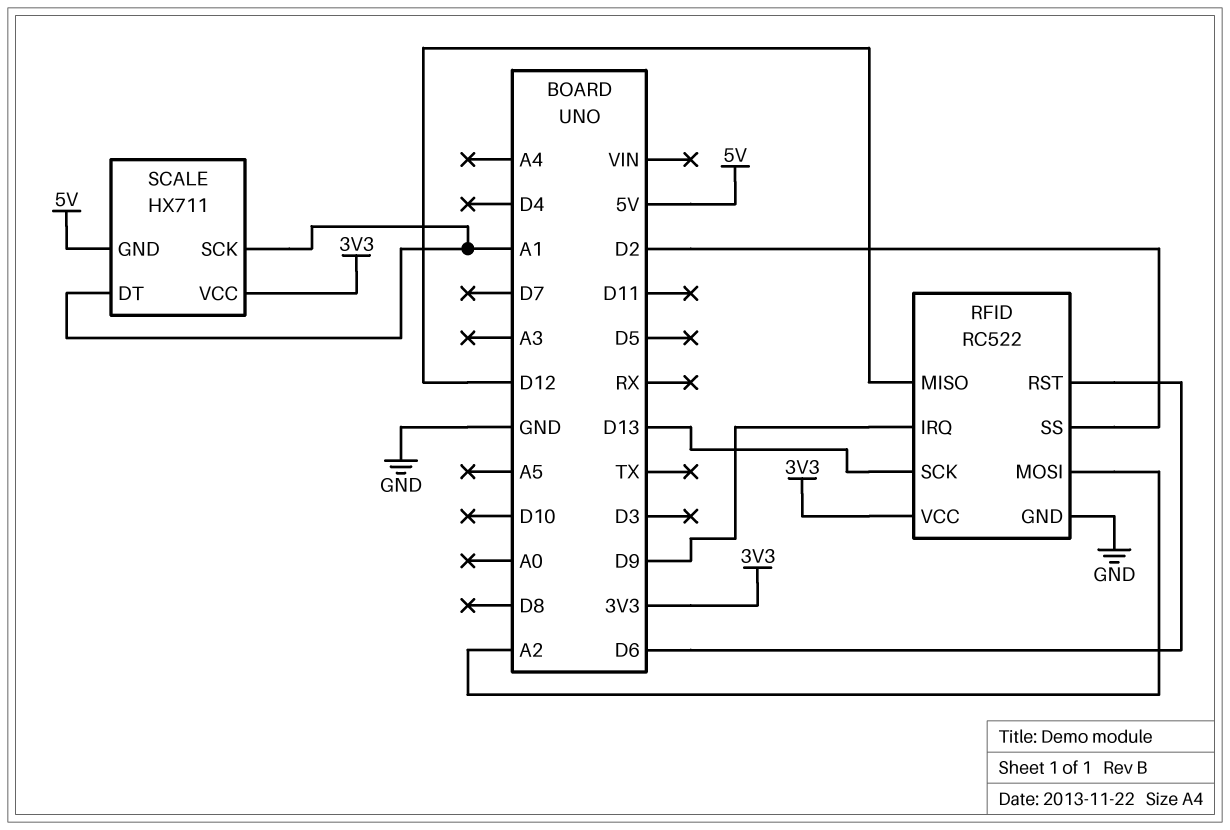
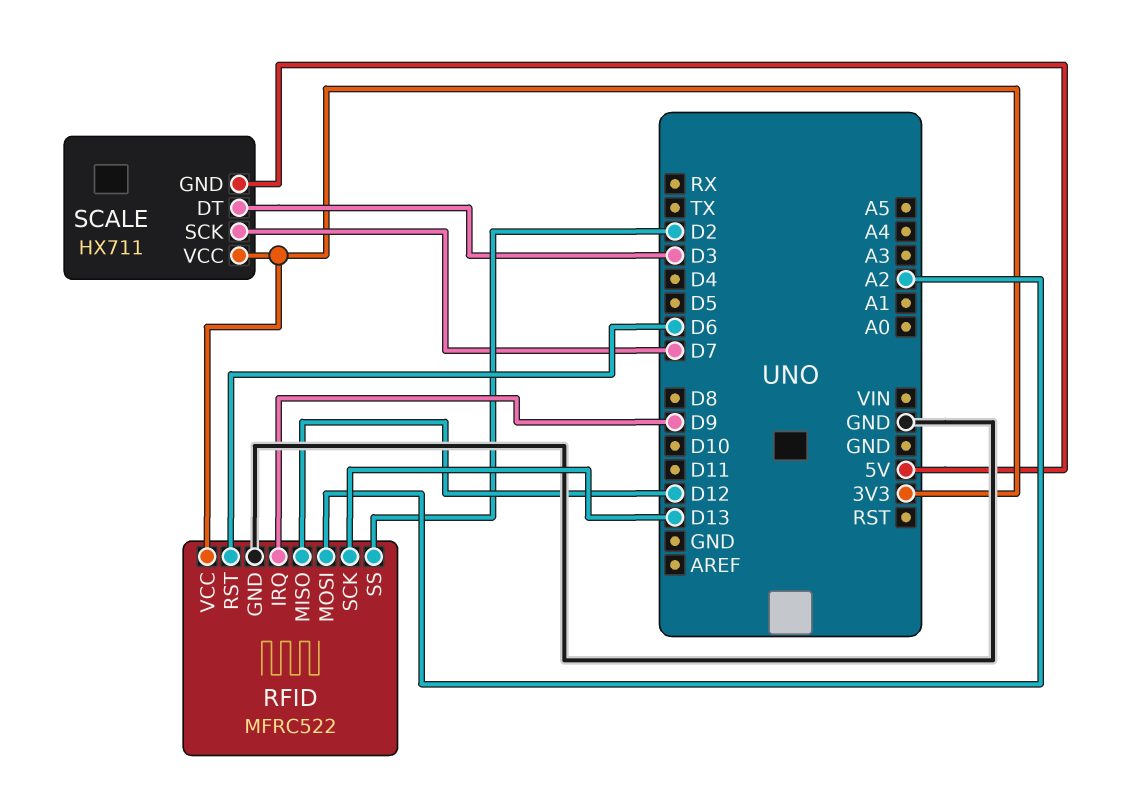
RFID: RC522 -> MFRC522
SCALE pin DT: A1 -> D3
SCALE pin SCK: A1 -> D7

